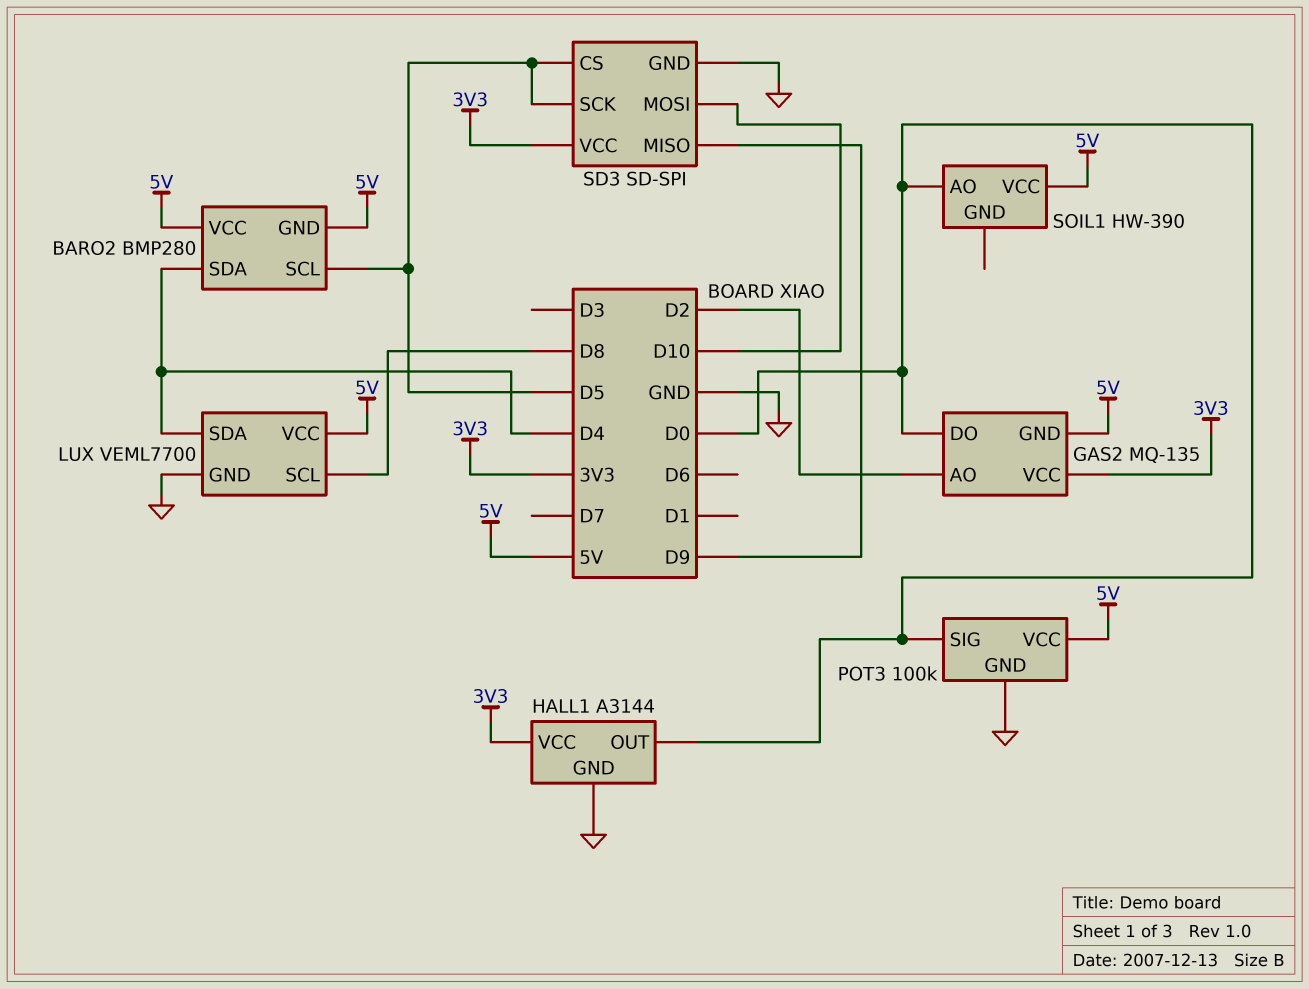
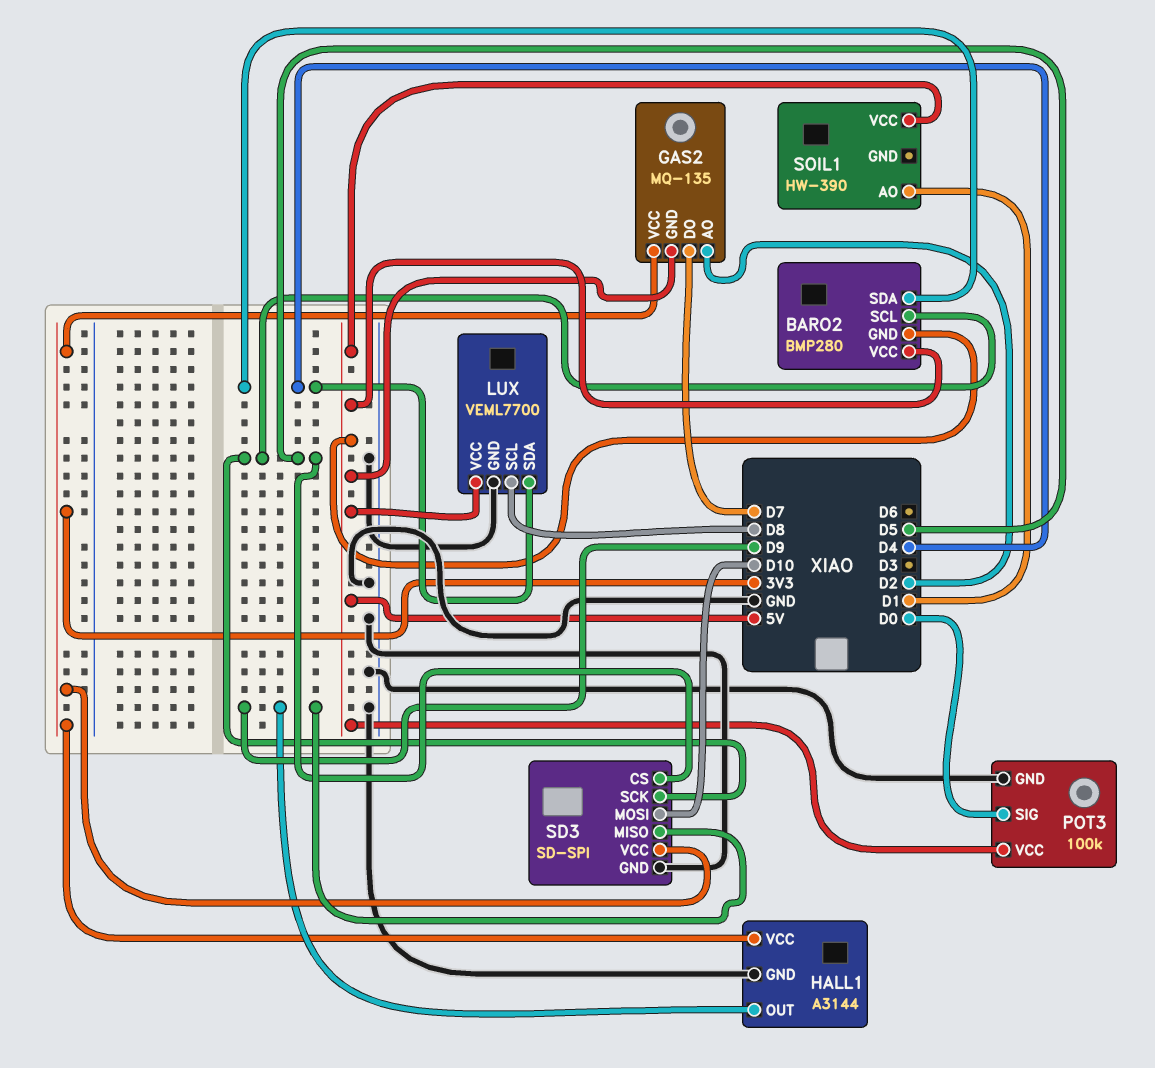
GAS2 pin DO: D0 -> D7
HALL1 pin OUT: D0 -> D9
SOIL1 pin AO: D0 -> D1

